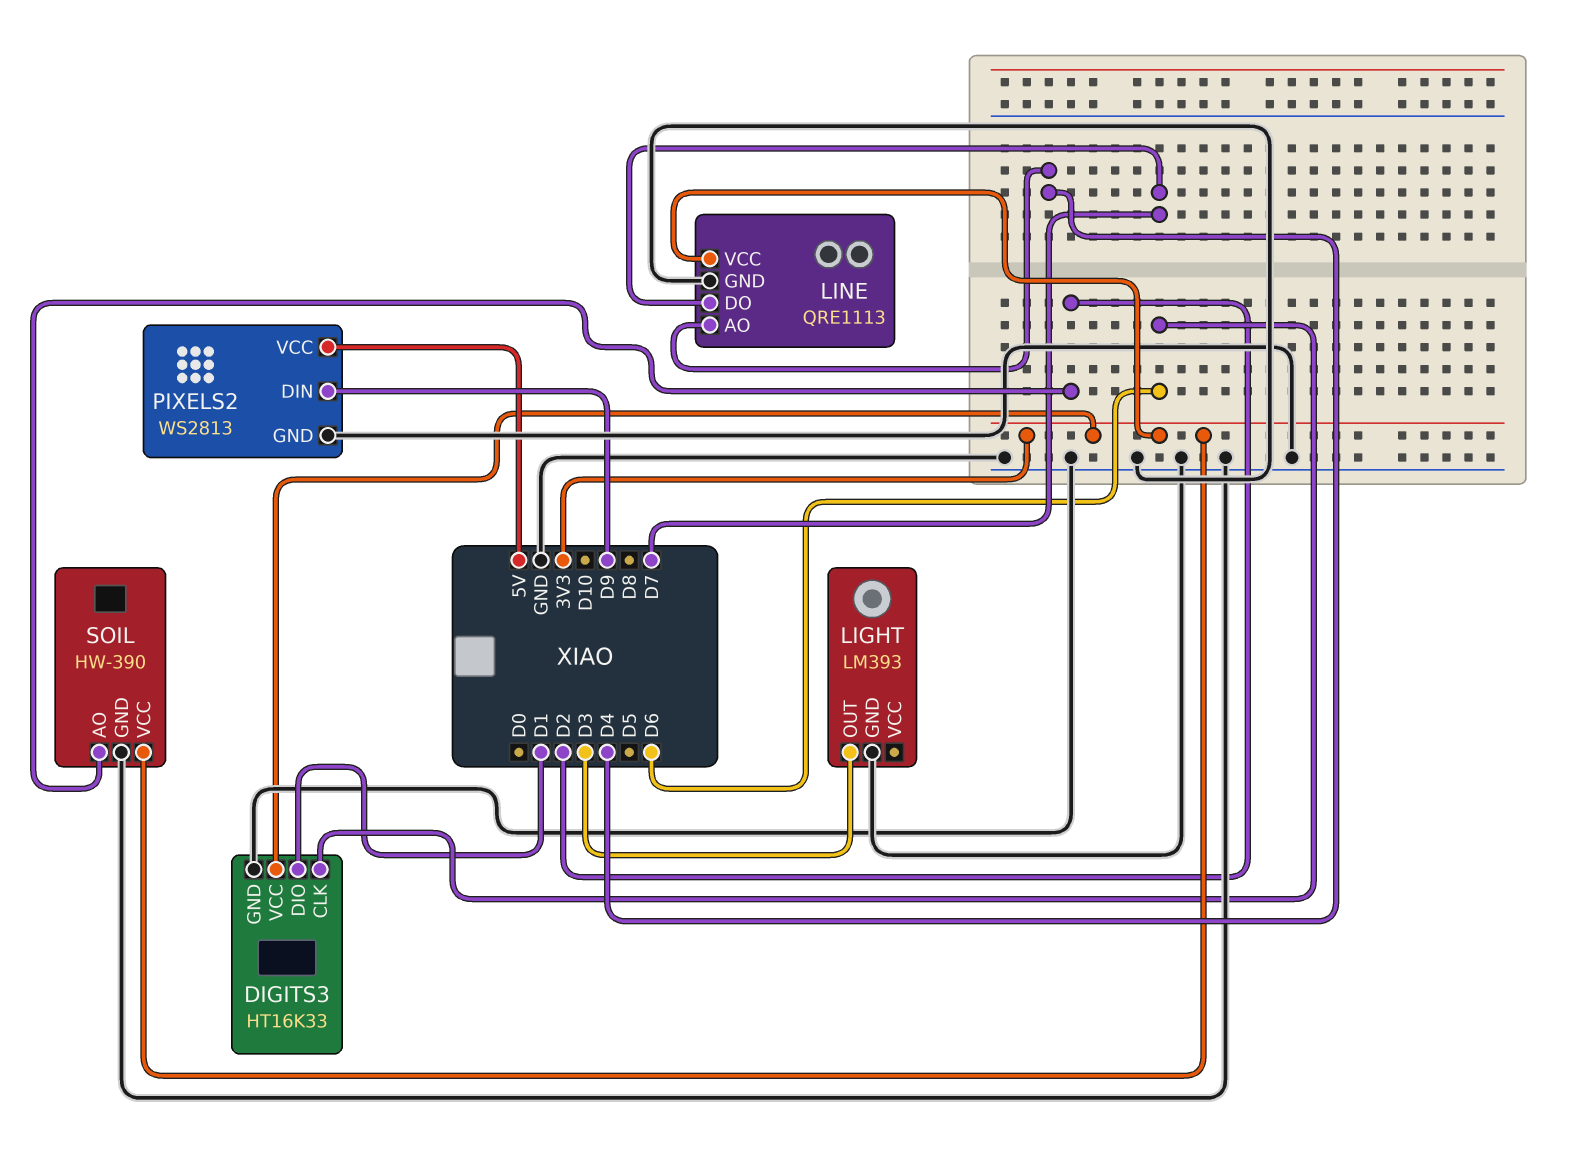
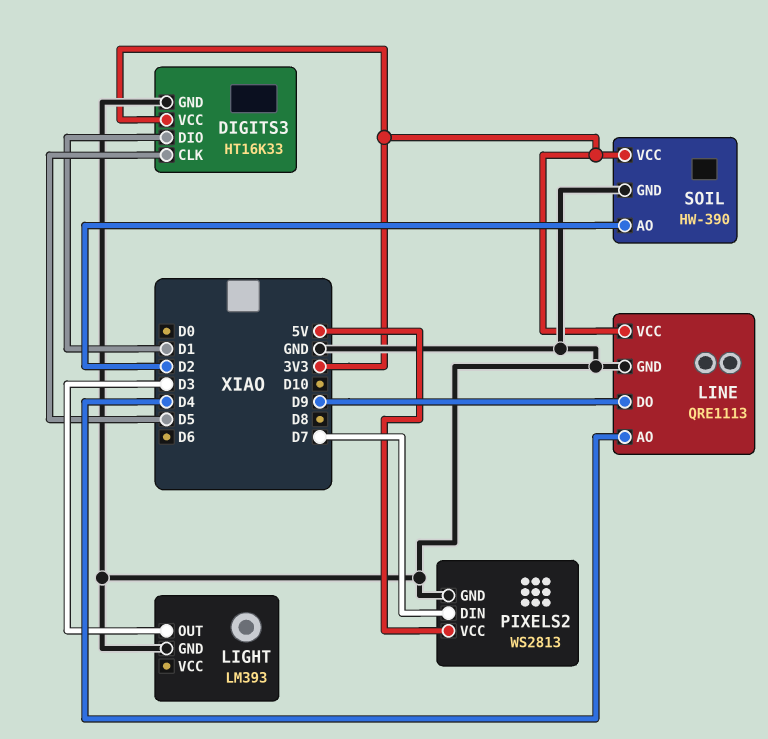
DIGITS3 pin CLK: D6 -> D5
LINE pin DO: D7 -> D9
PIXELS2 pin DIN: D9 -> D7

